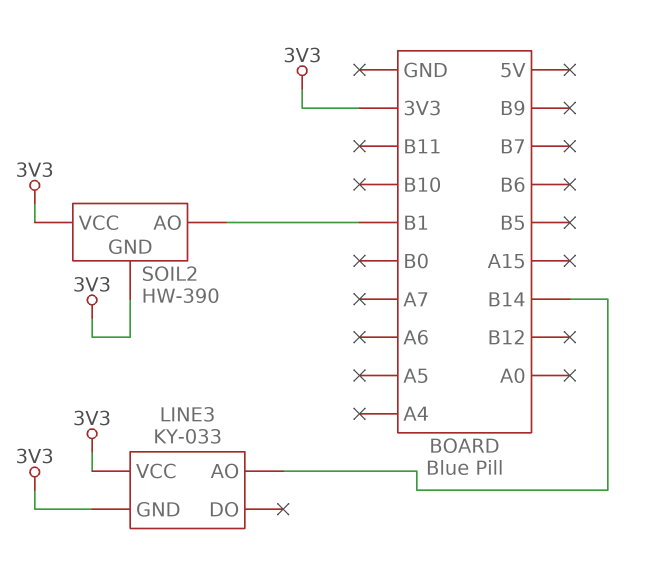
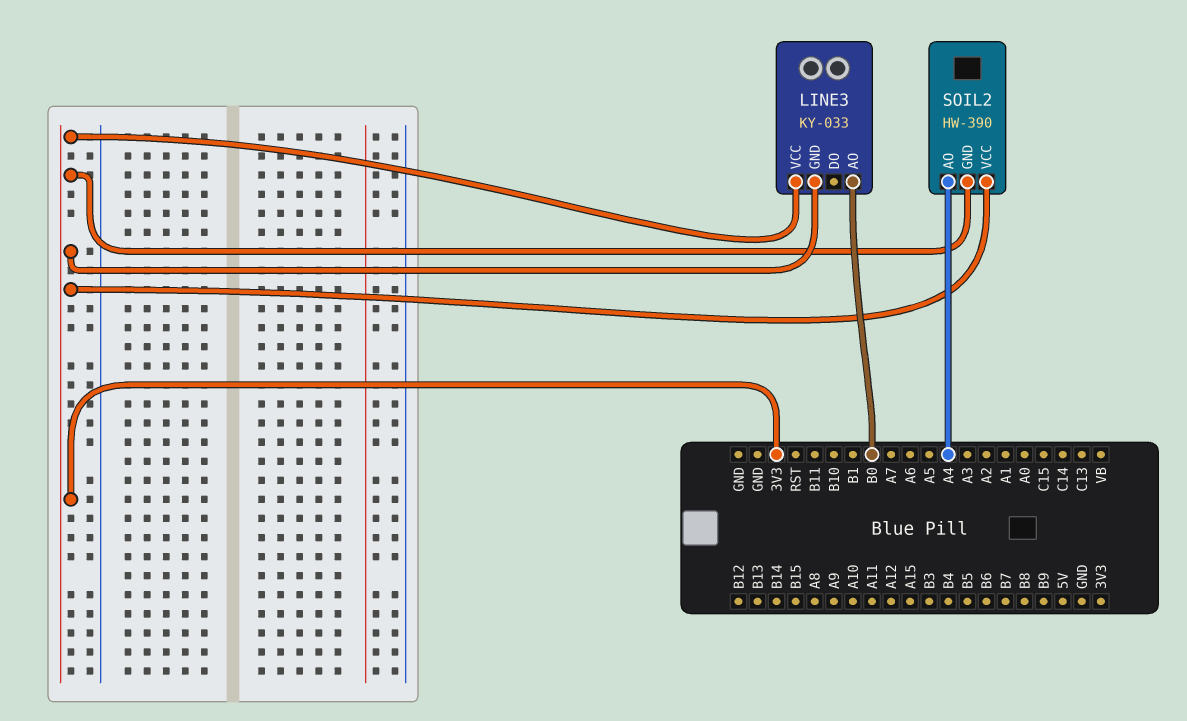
LINE3 pin AO: B14 -> B0
SOIL2 pin AO: B1 -> A4

